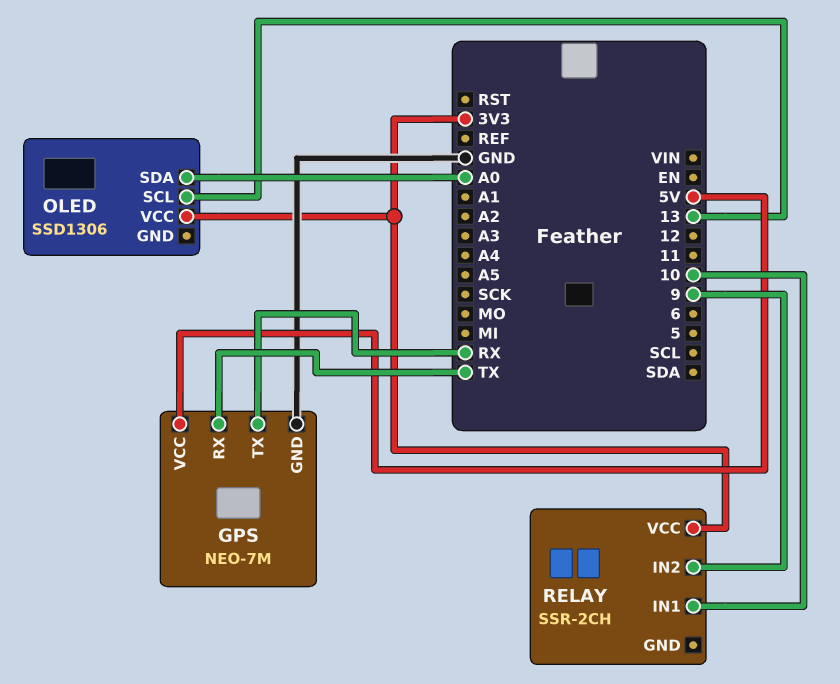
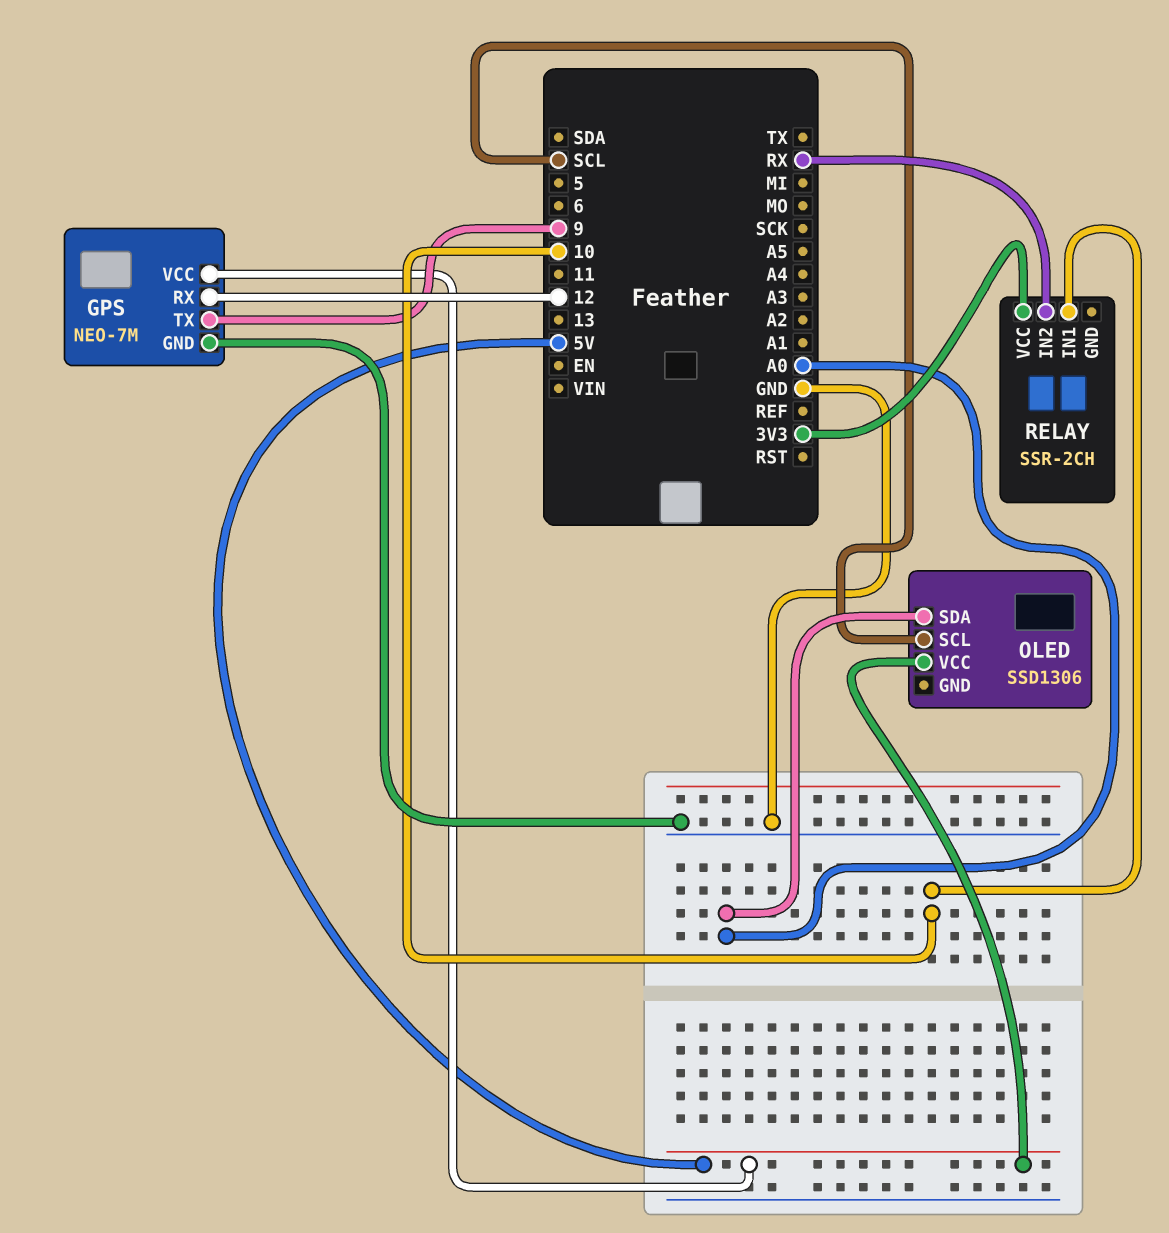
GPS pin RX: TX -> 12
GPS pin TX: RX -> 9
OLED pin SCL: 13 -> SCL
OLED pin VCC: 3V3 -> 5V
RELAY pin IN2: 9 -> RX

